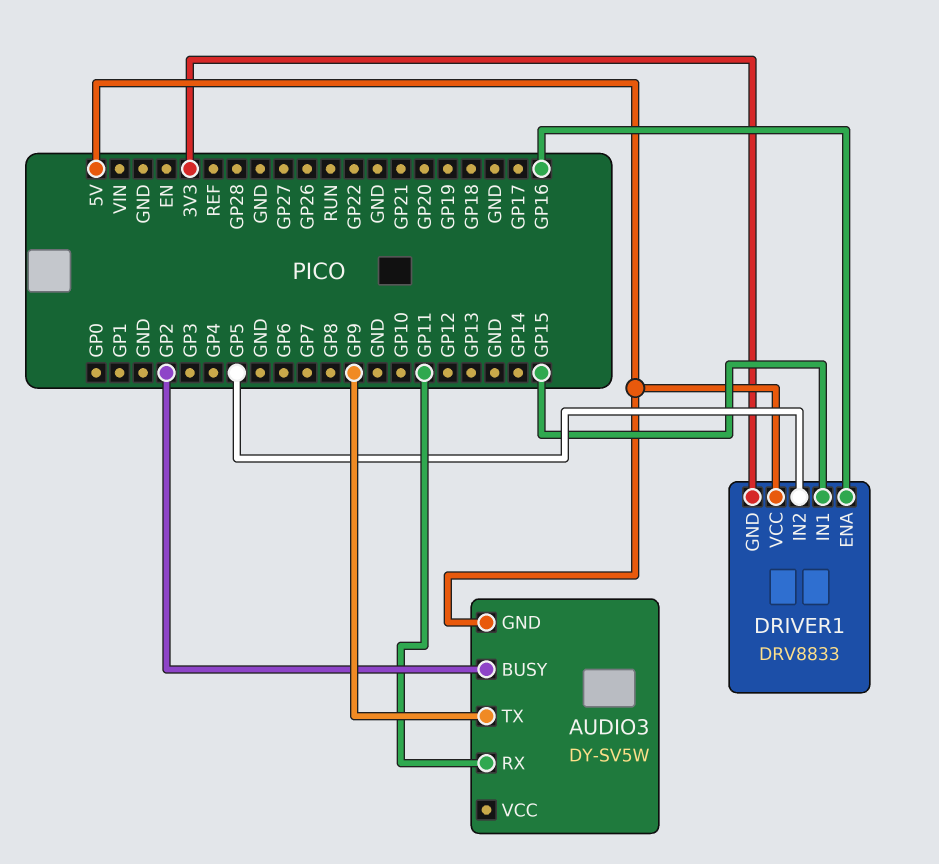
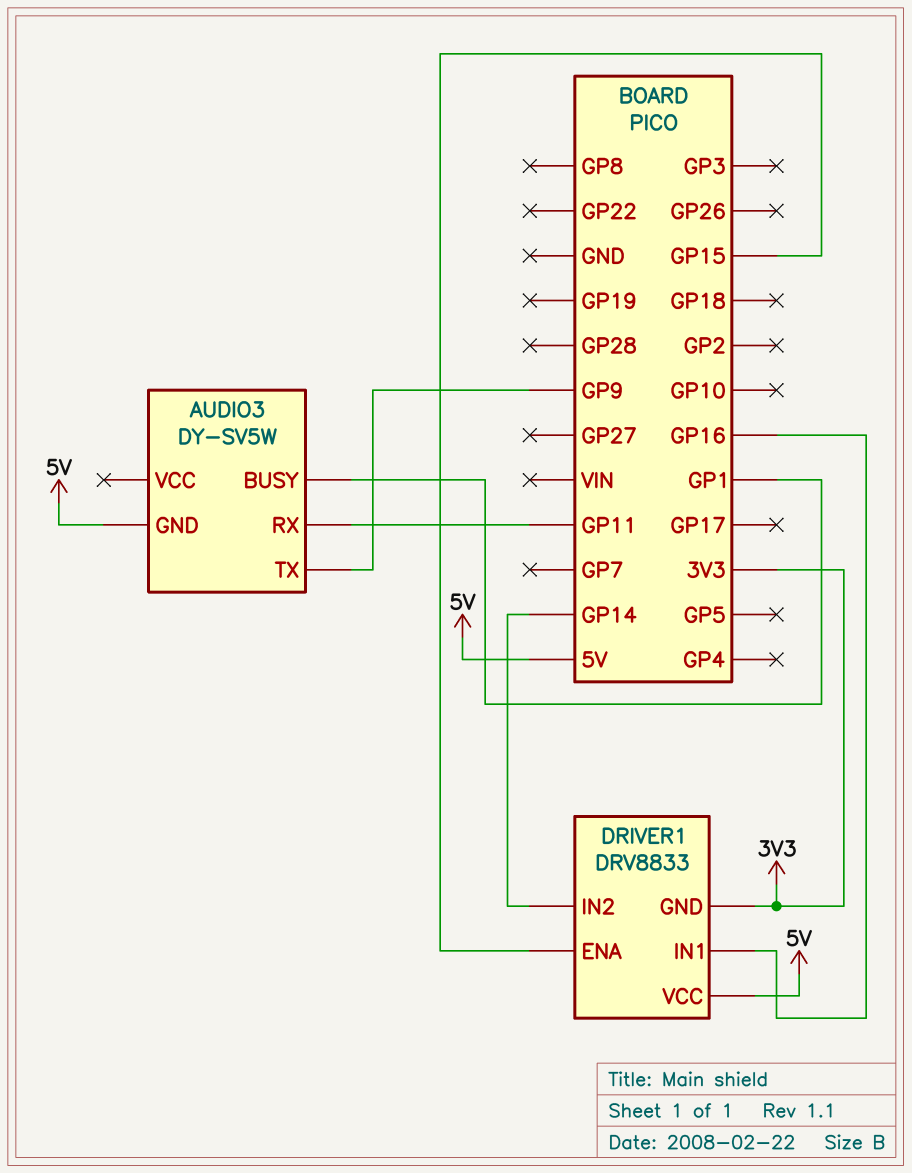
AUDIO3 pin BUSY: GP2 -> GP1
DRIVER1 pin ENA: GP16 -> GP15
DRIVER1 pin IN1: GP15 -> GP16
DRIVER1 pin IN2: GP5 -> GP14

